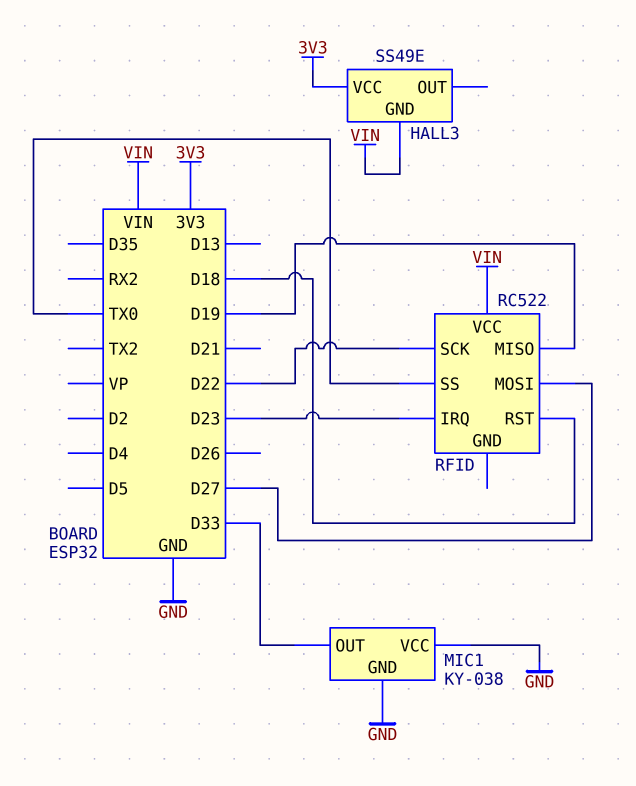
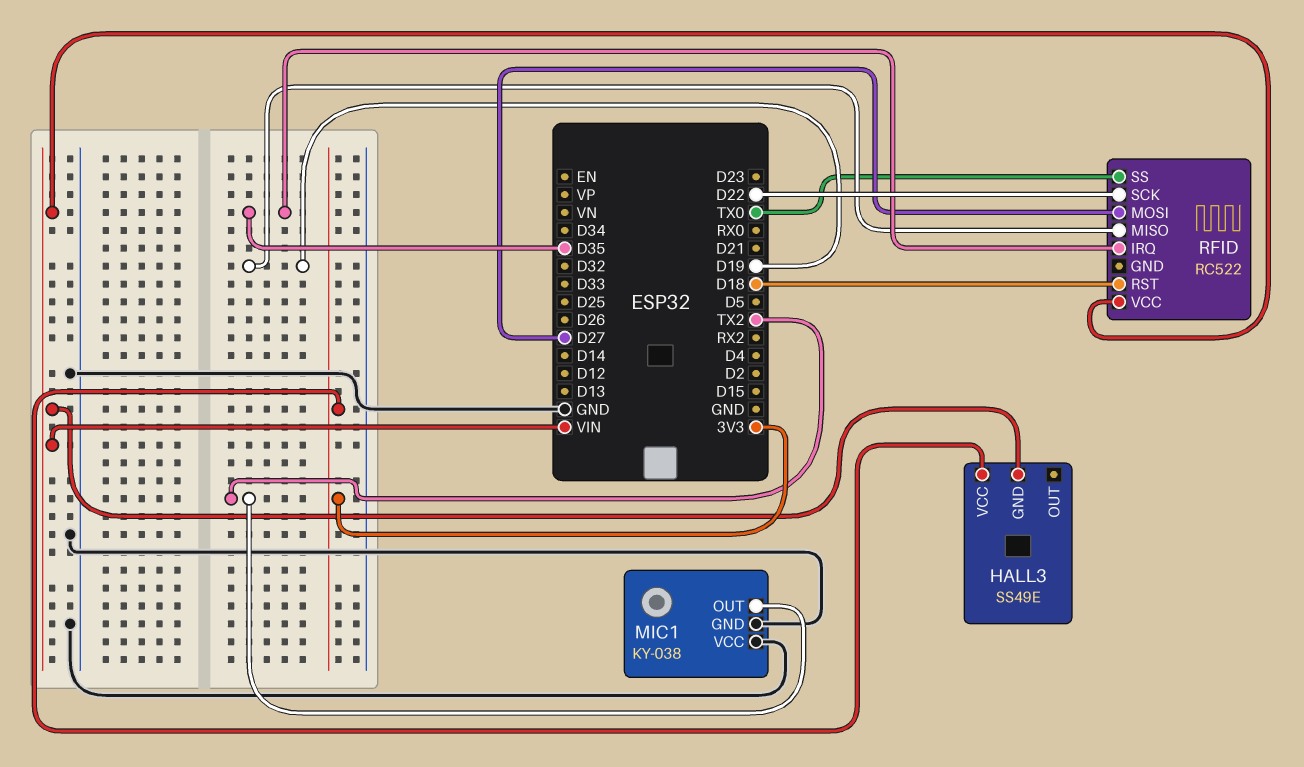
MIC1 pin OUT: D33 -> TX2
RFID pin IRQ: D23 -> D35

